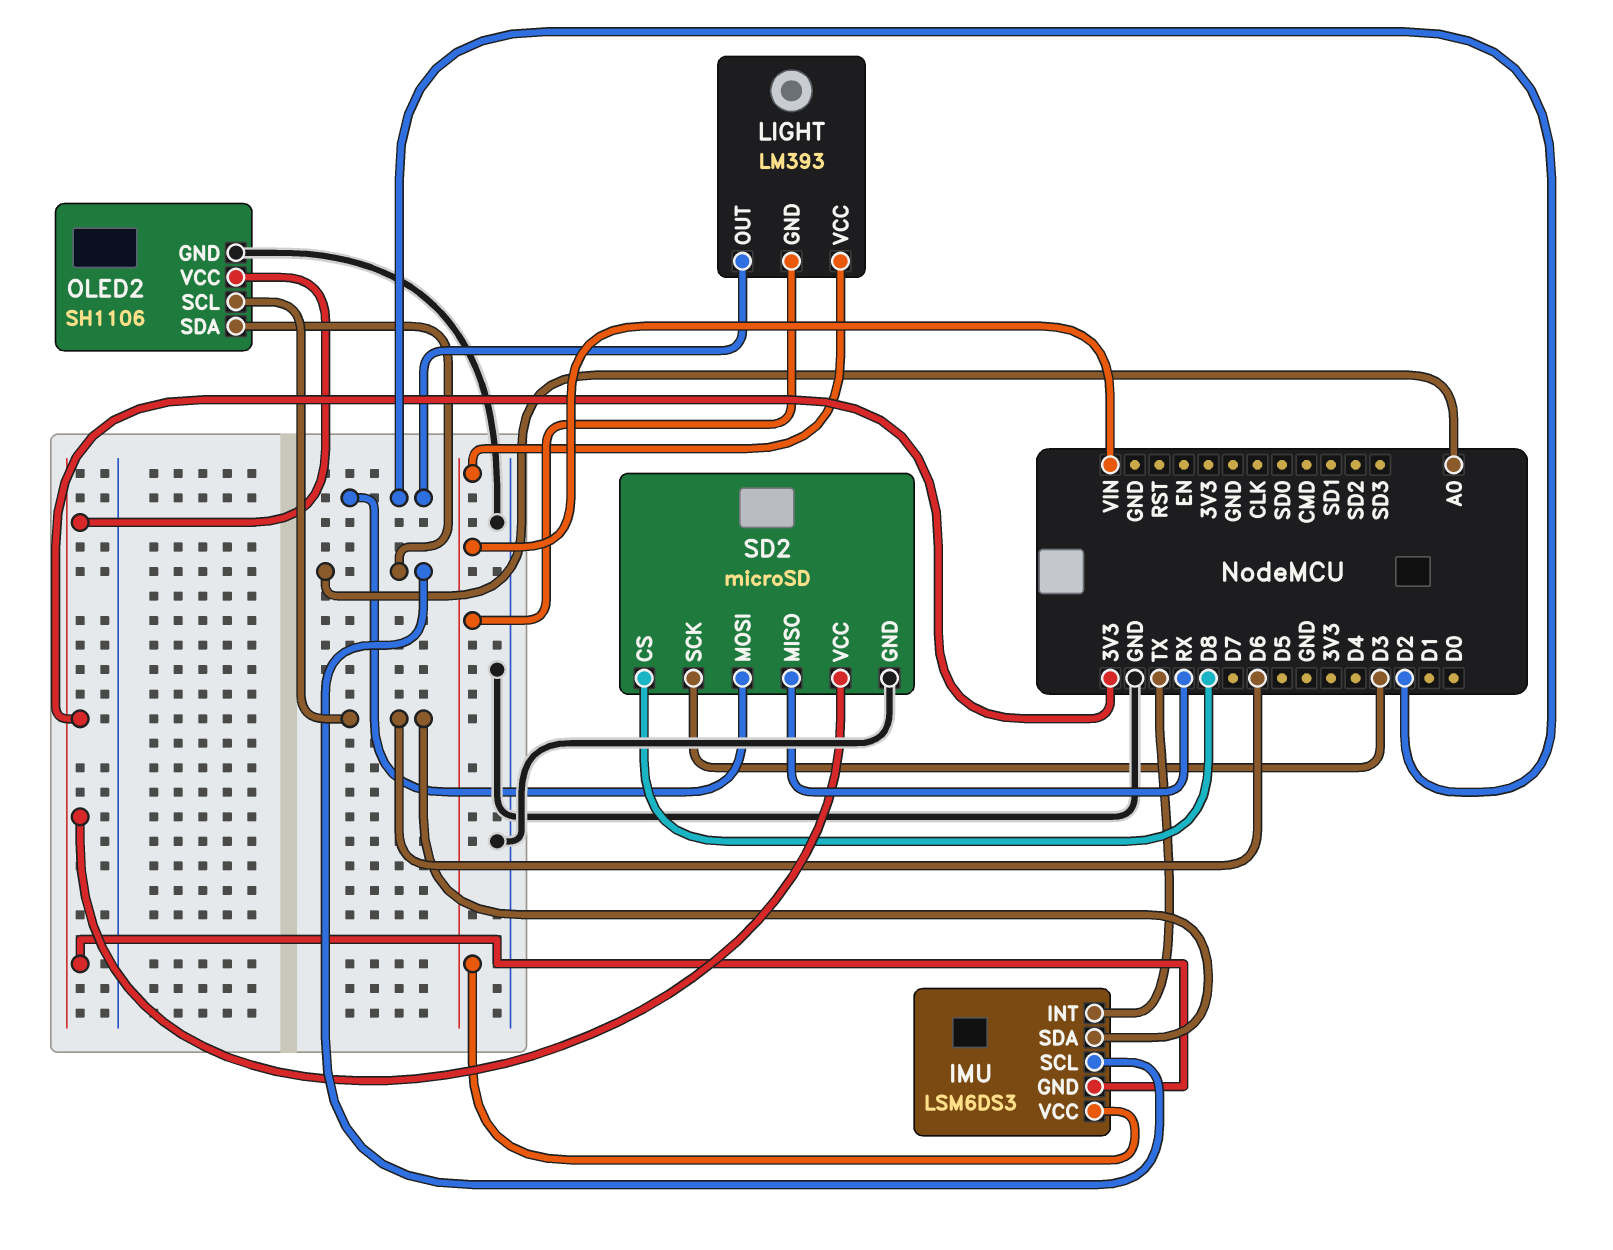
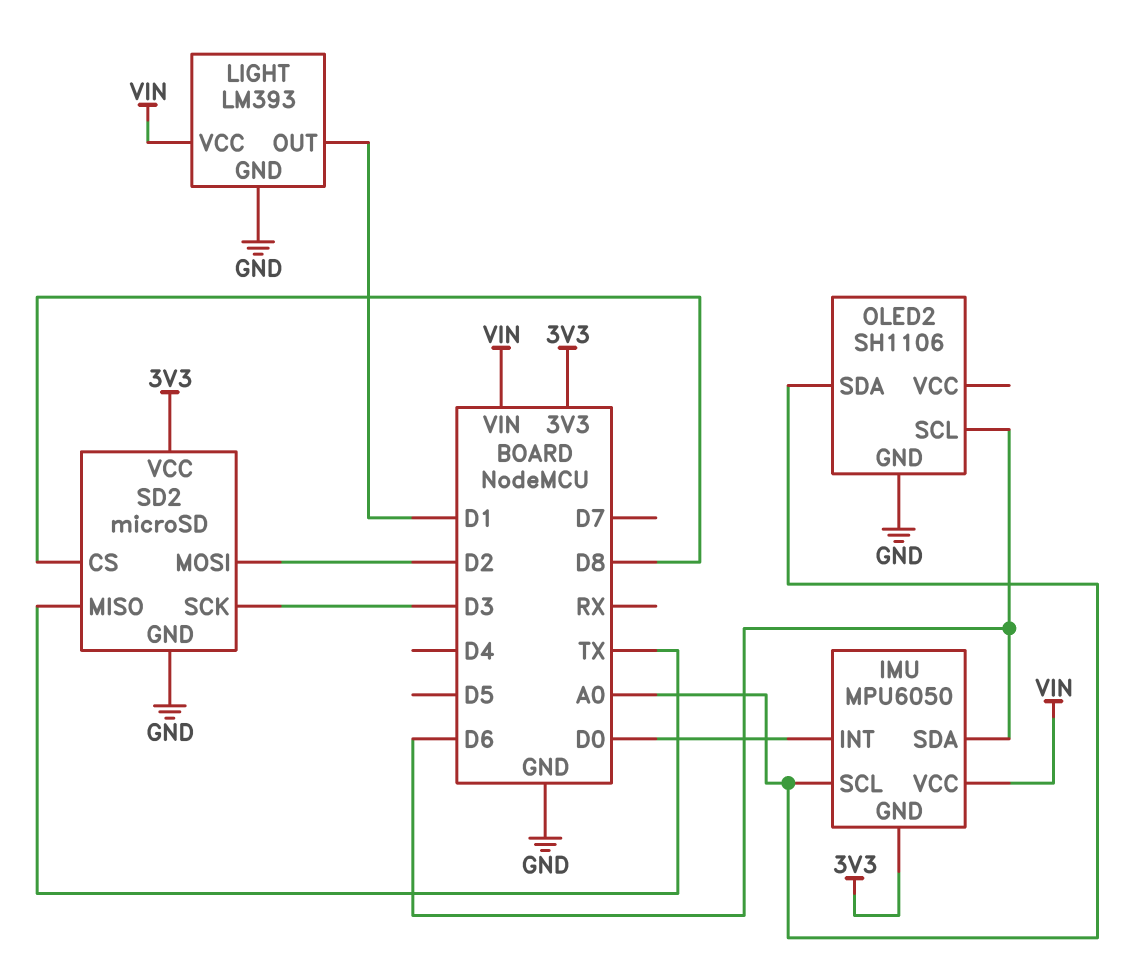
IMU: LSM6DS3 -> MPU6050
IMU pin INT: TX -> D0
LIGHT pin GND: VIN -> GND
LIGHT pin OUT: D2 -> D1
OLED2 pin VCC: 3V3 -> none
SD2 pin MISO: RX -> TX

